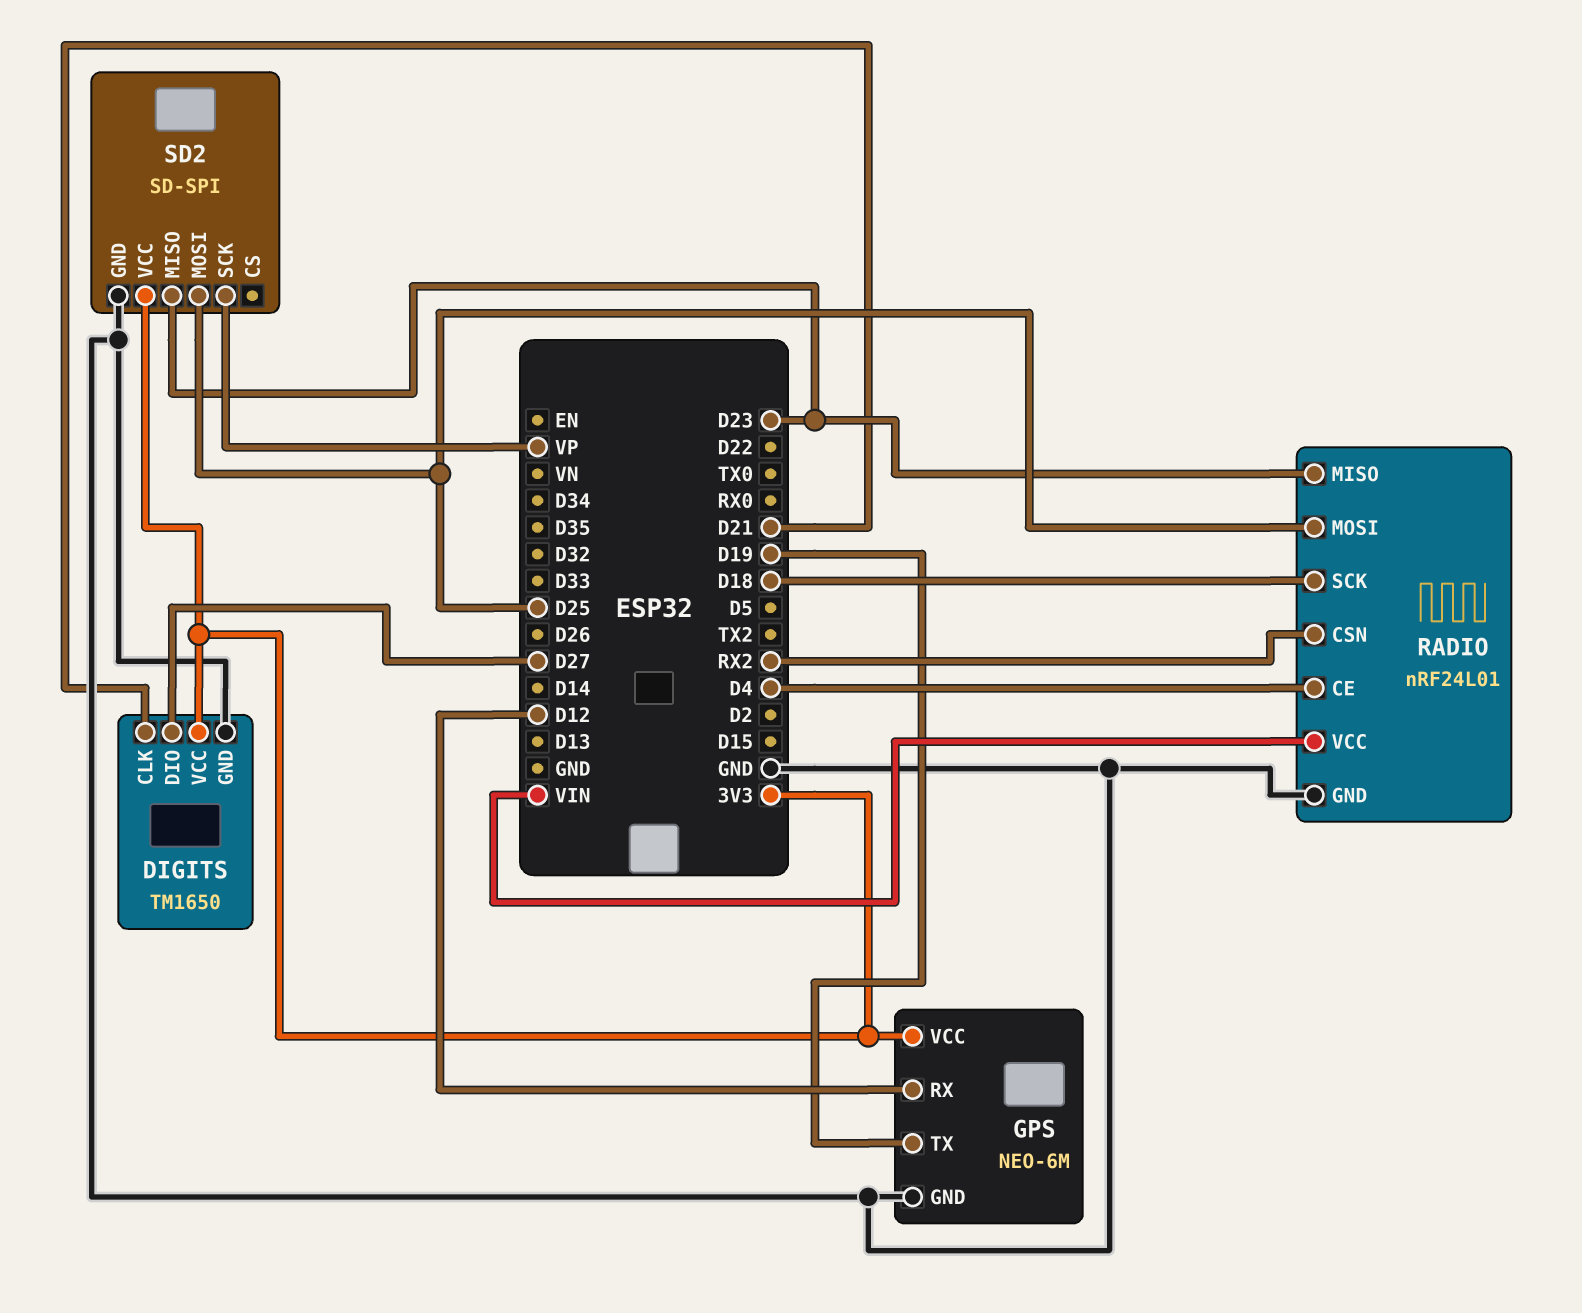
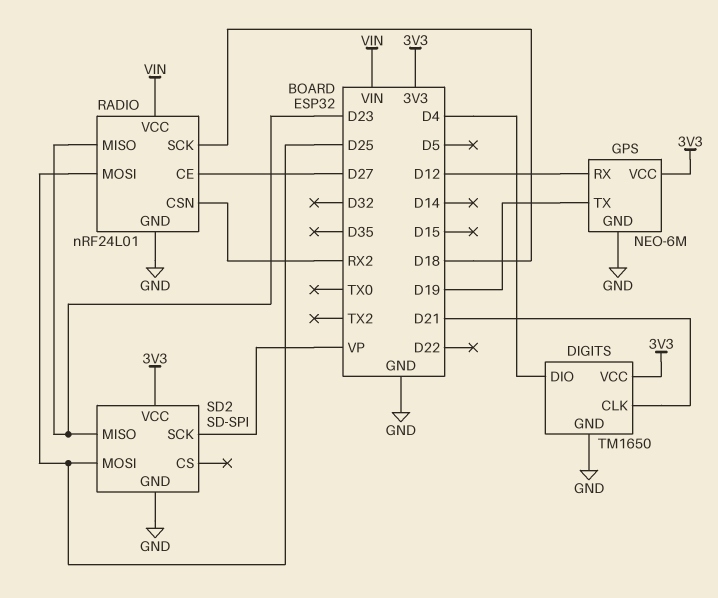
DIGITS pin DIO: D27 -> D4
RADIO pin CE: D4 -> D27

